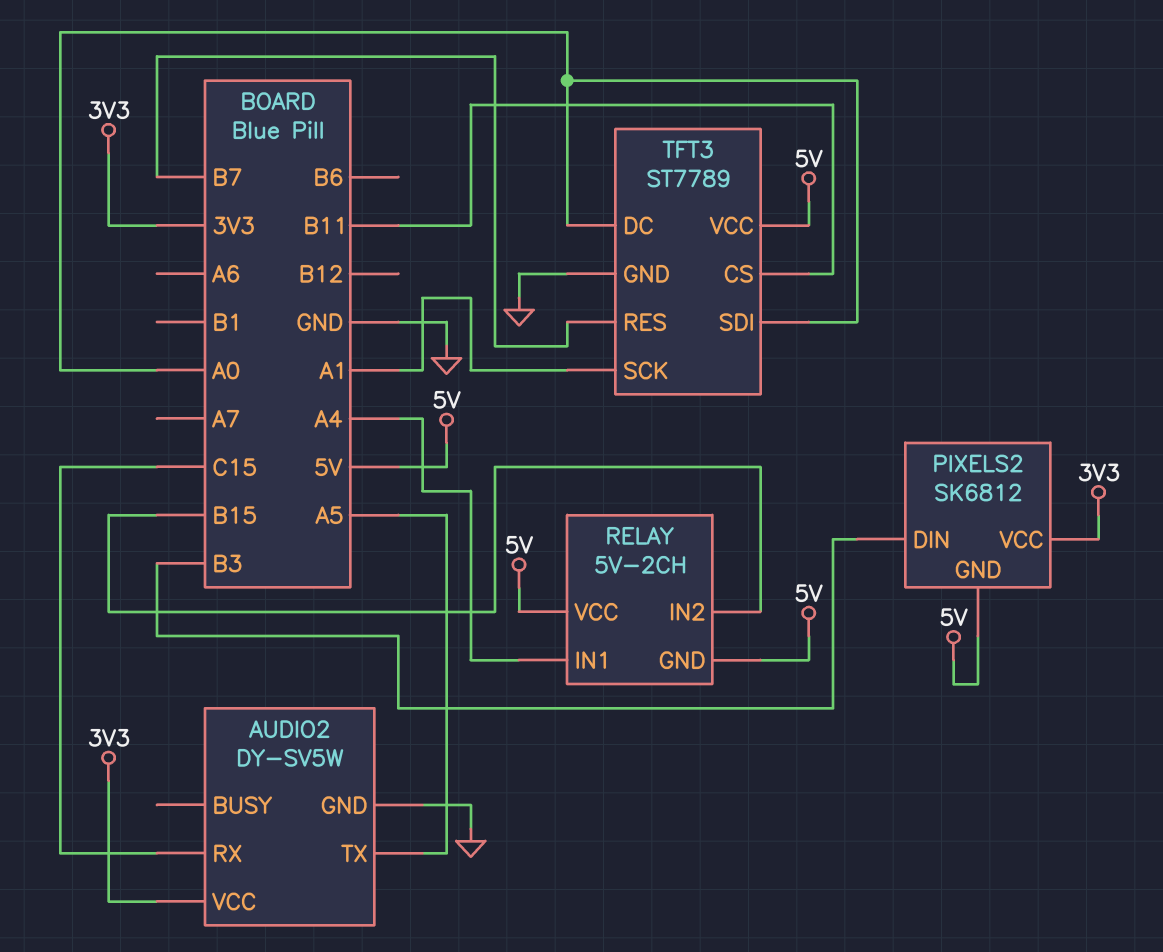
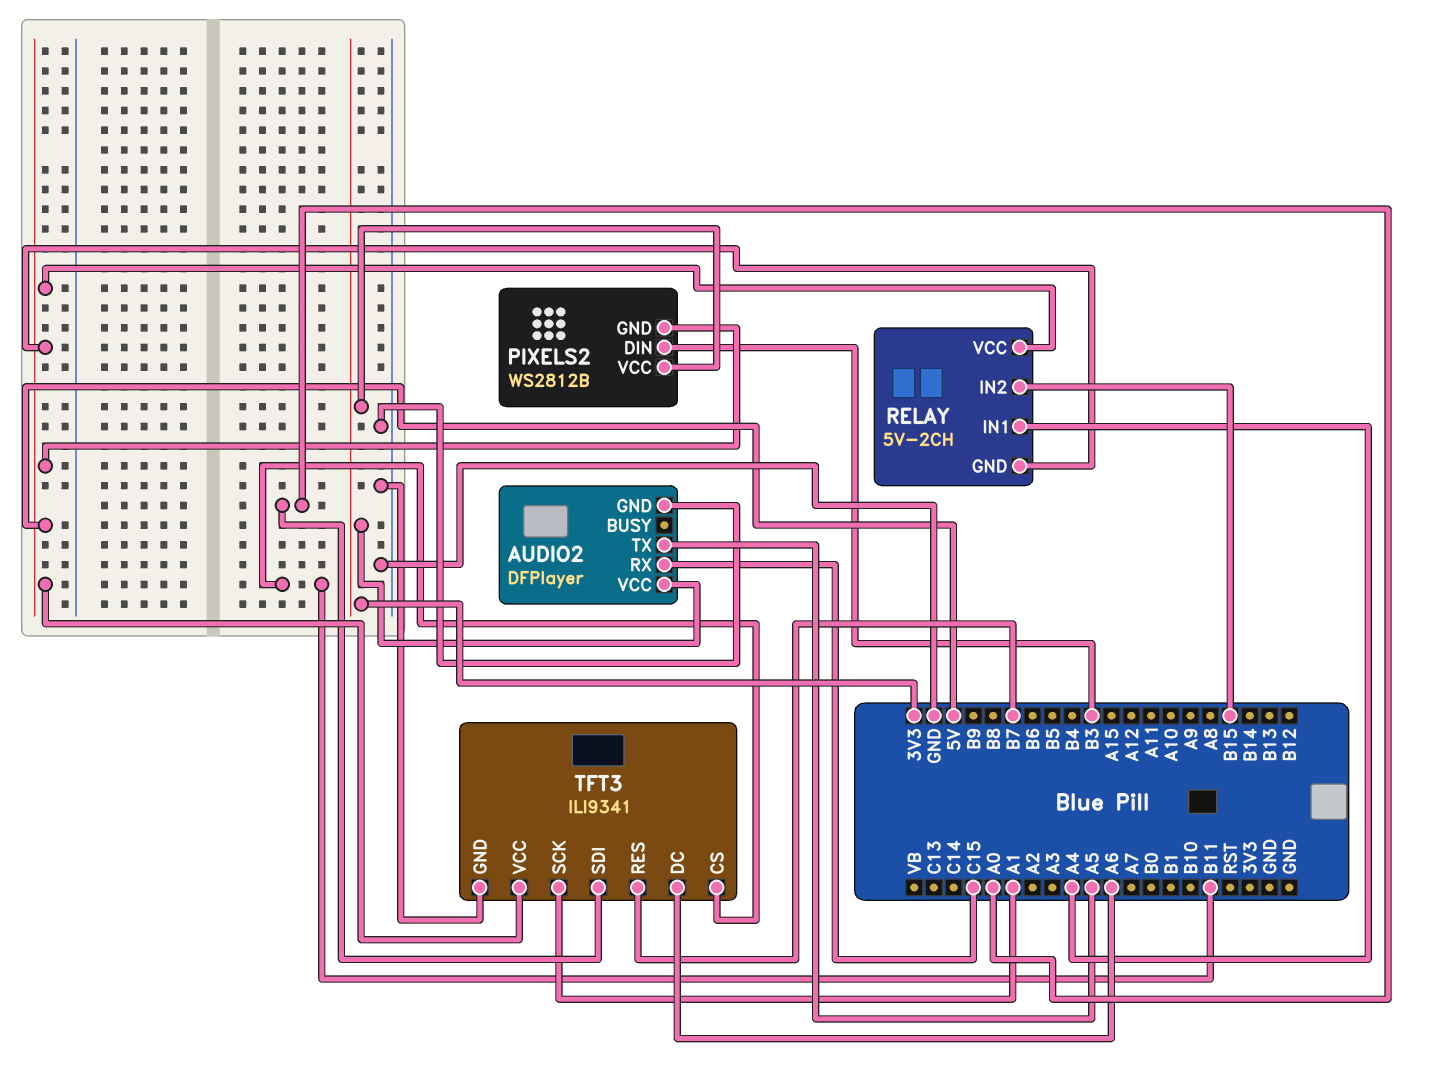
AUDIO2: DY-SV5W -> DFPlayer
PIXELS2: SK6812 -> WS2812B
TFT3: ST7789 -> ILI9341
TFT3 pin DC: A0 -> A6

